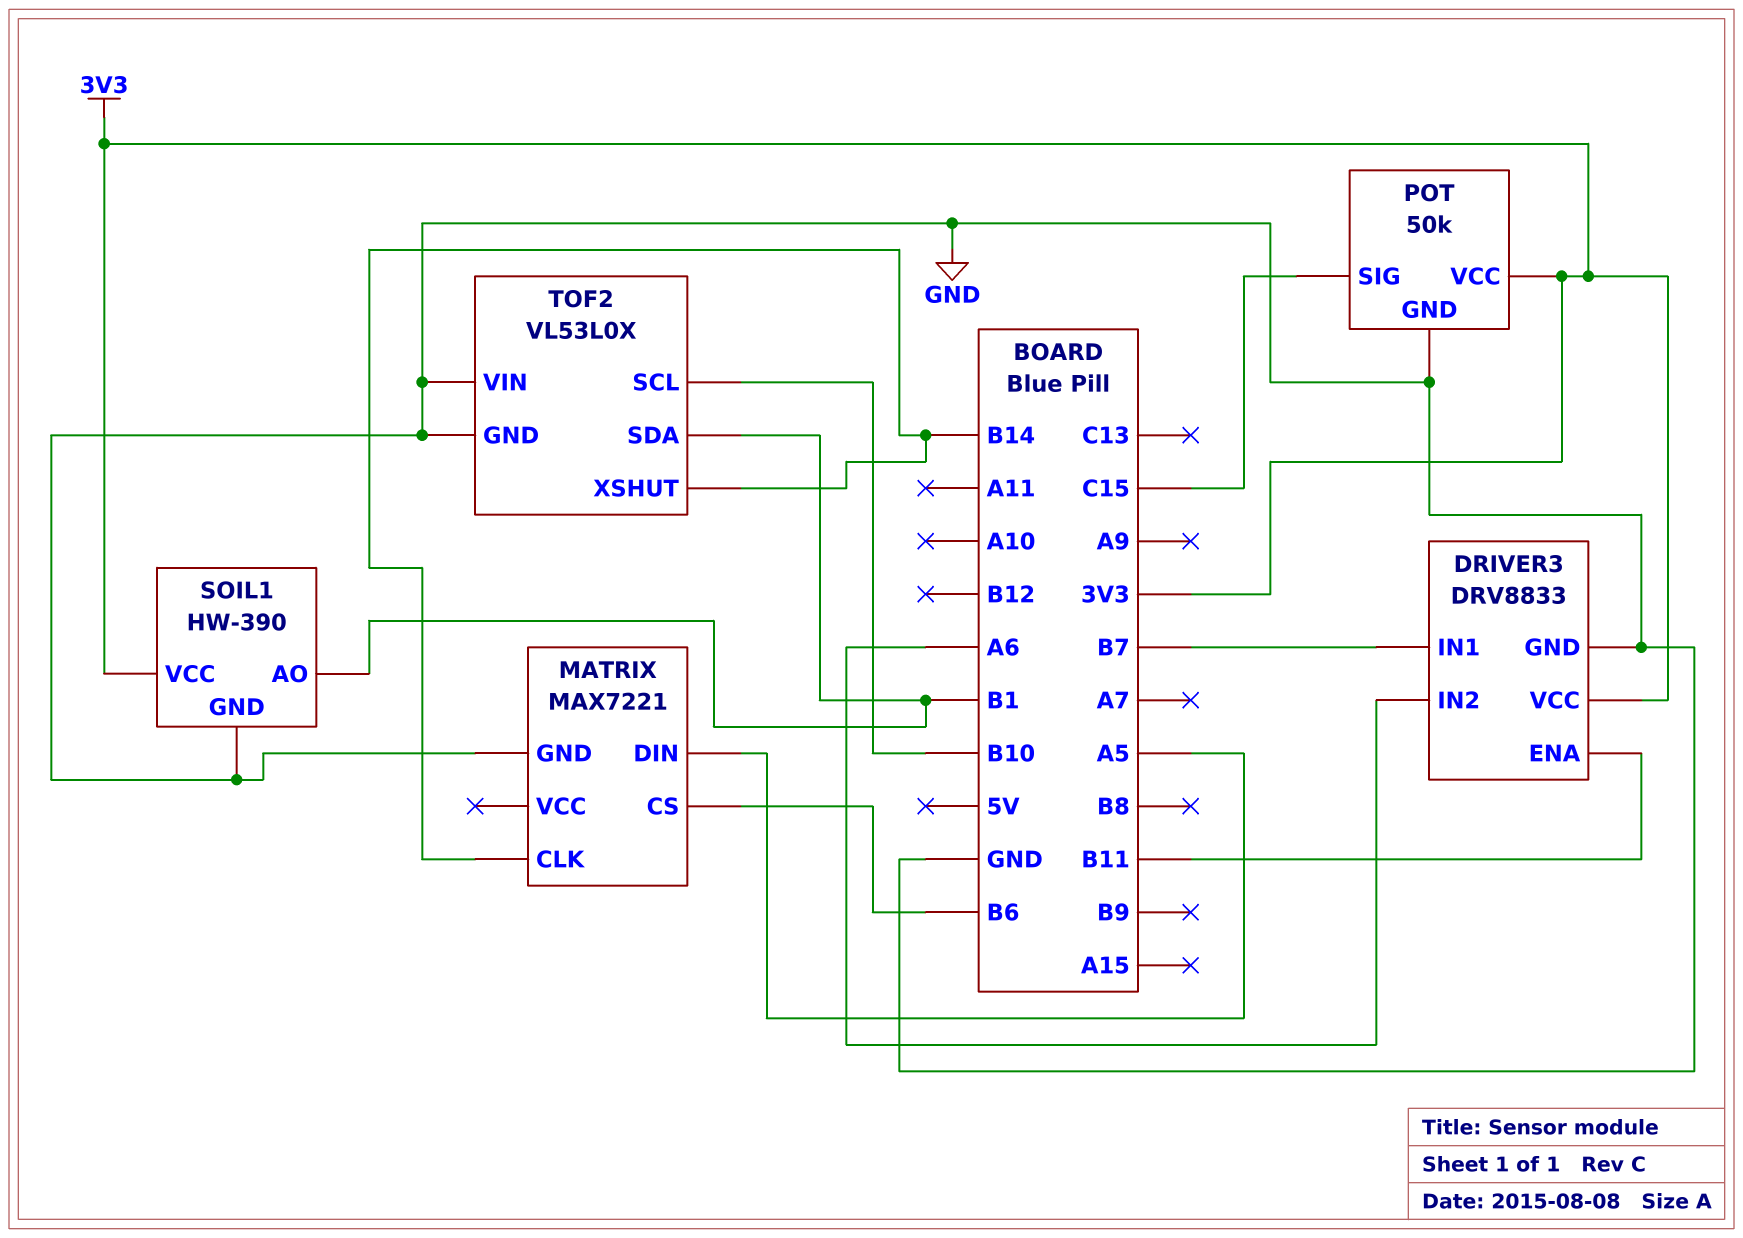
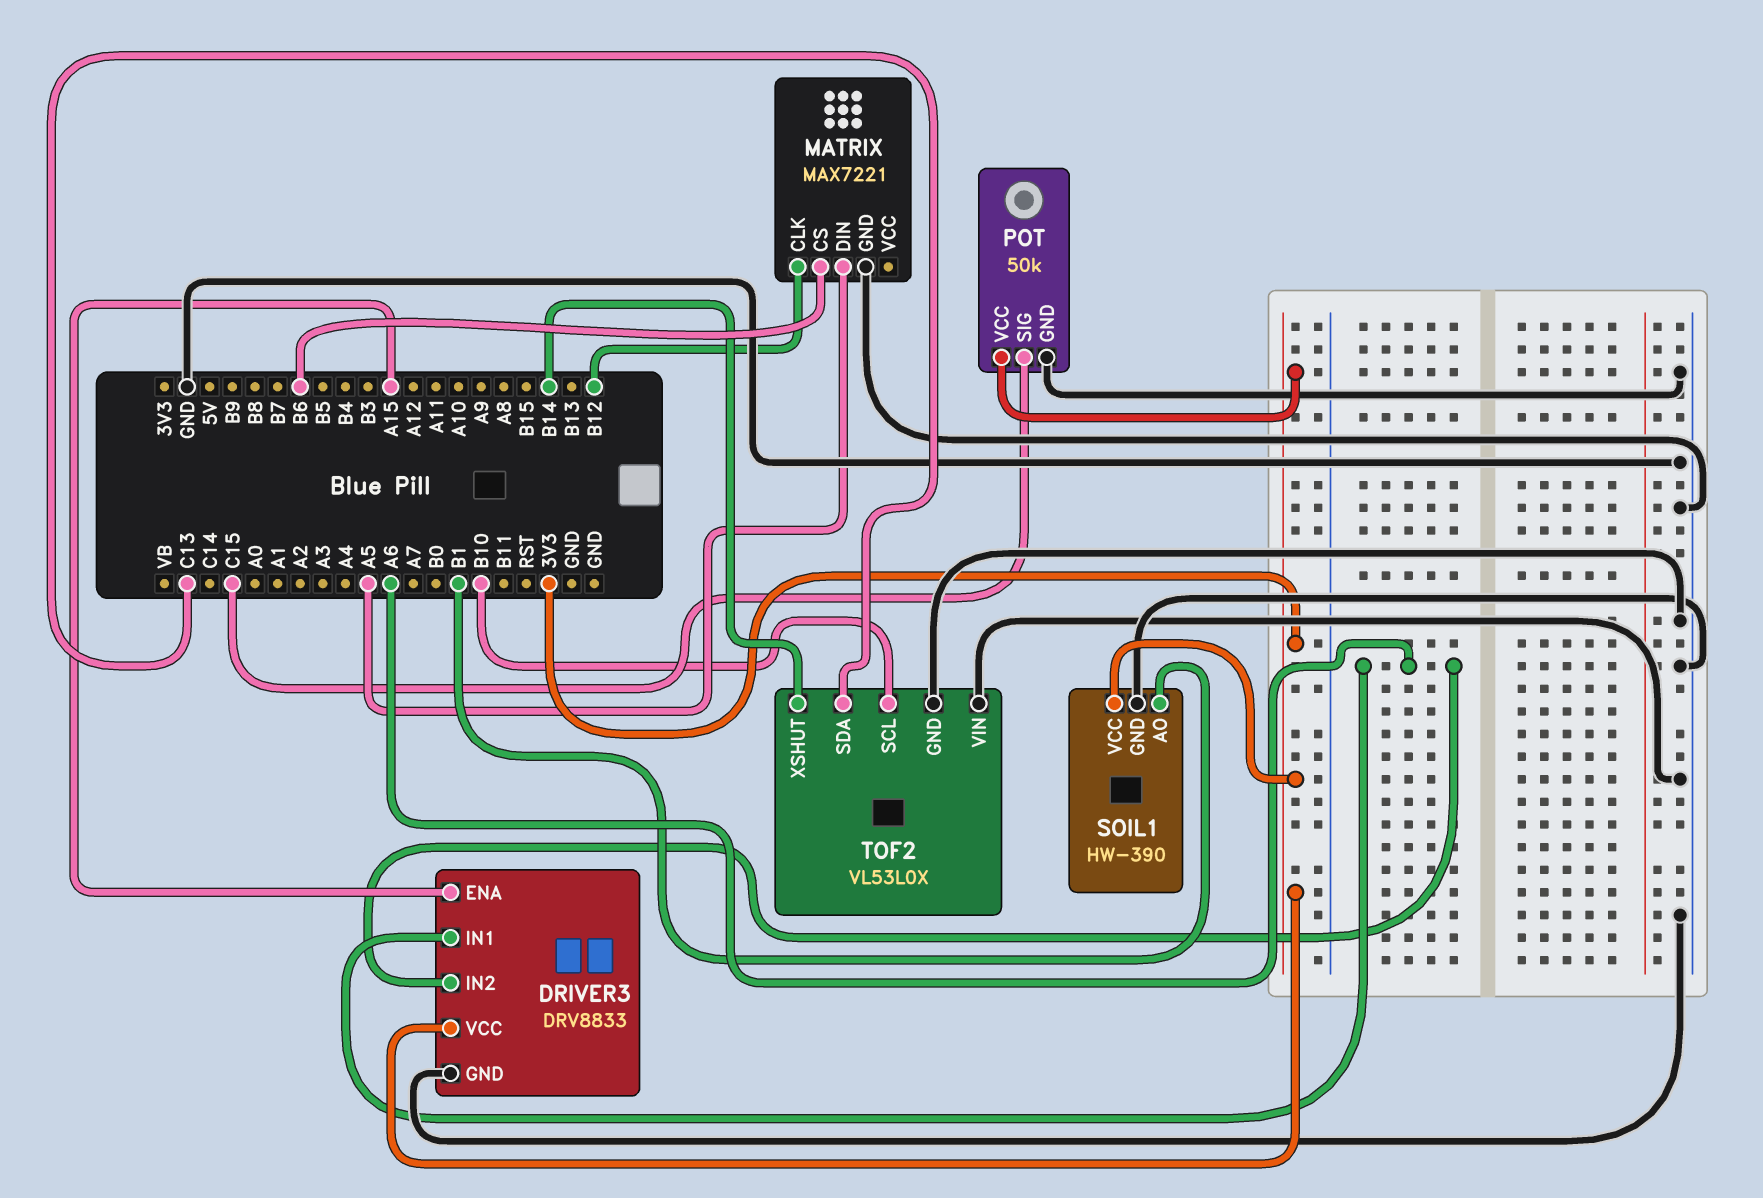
DRIVER3 pin ENA: B11 -> A15
DRIVER3 pin IN1: B7 -> A6
MATRIX pin CLK: B14 -> B12
TOF2 pin SDA: B1 -> C13

